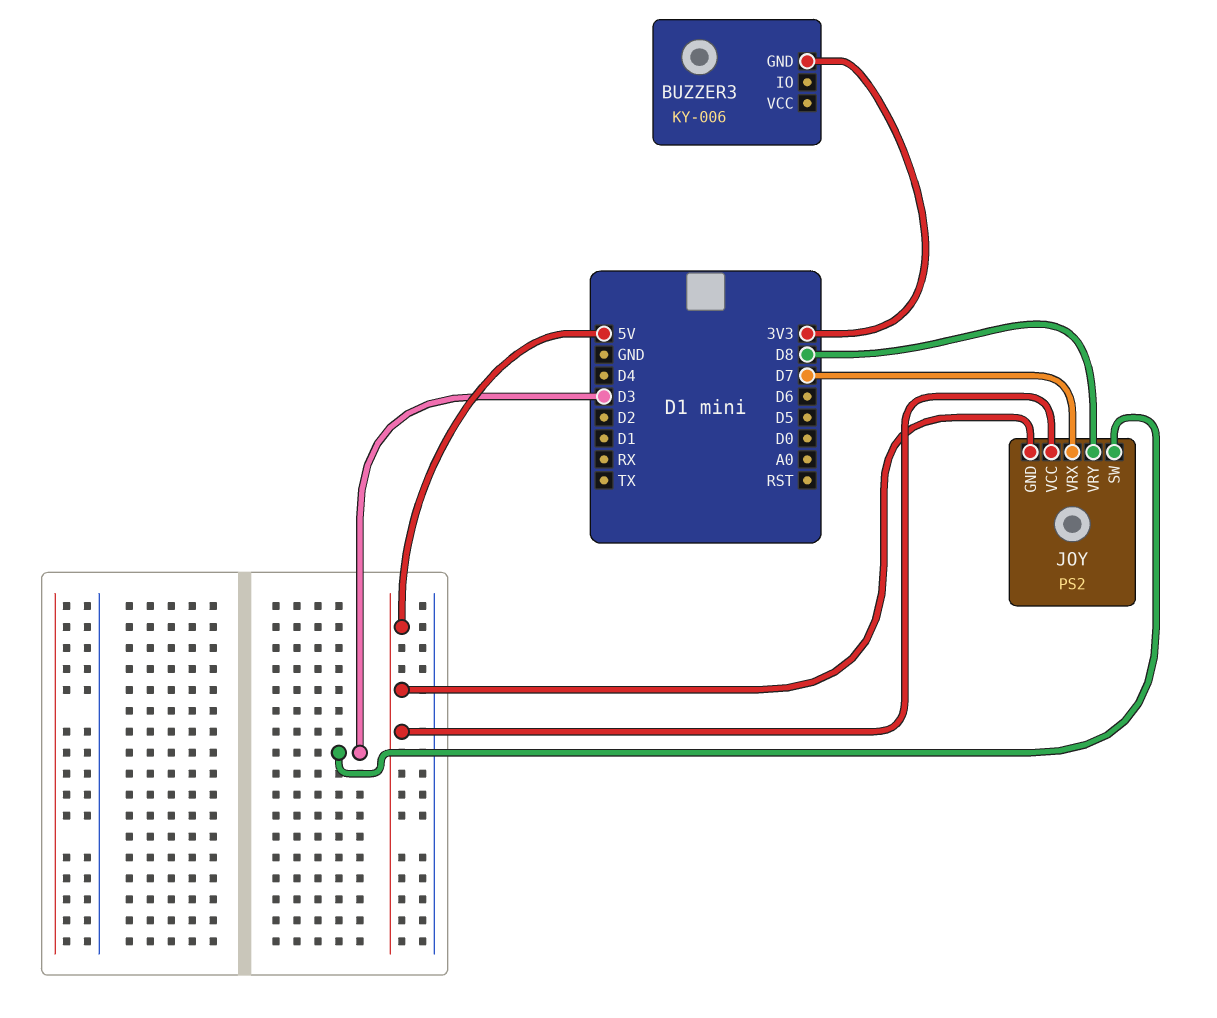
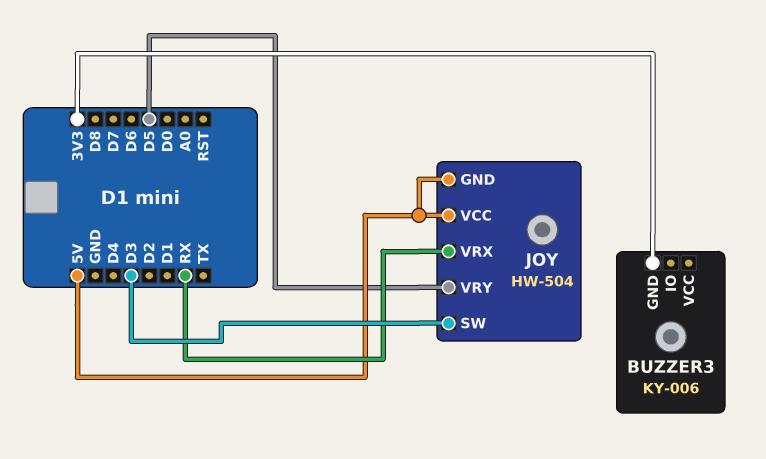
JOY: PS2 -> HW-504
JOY pin VRX: D7 -> RX
JOY pin VRY: D8 -> D5

